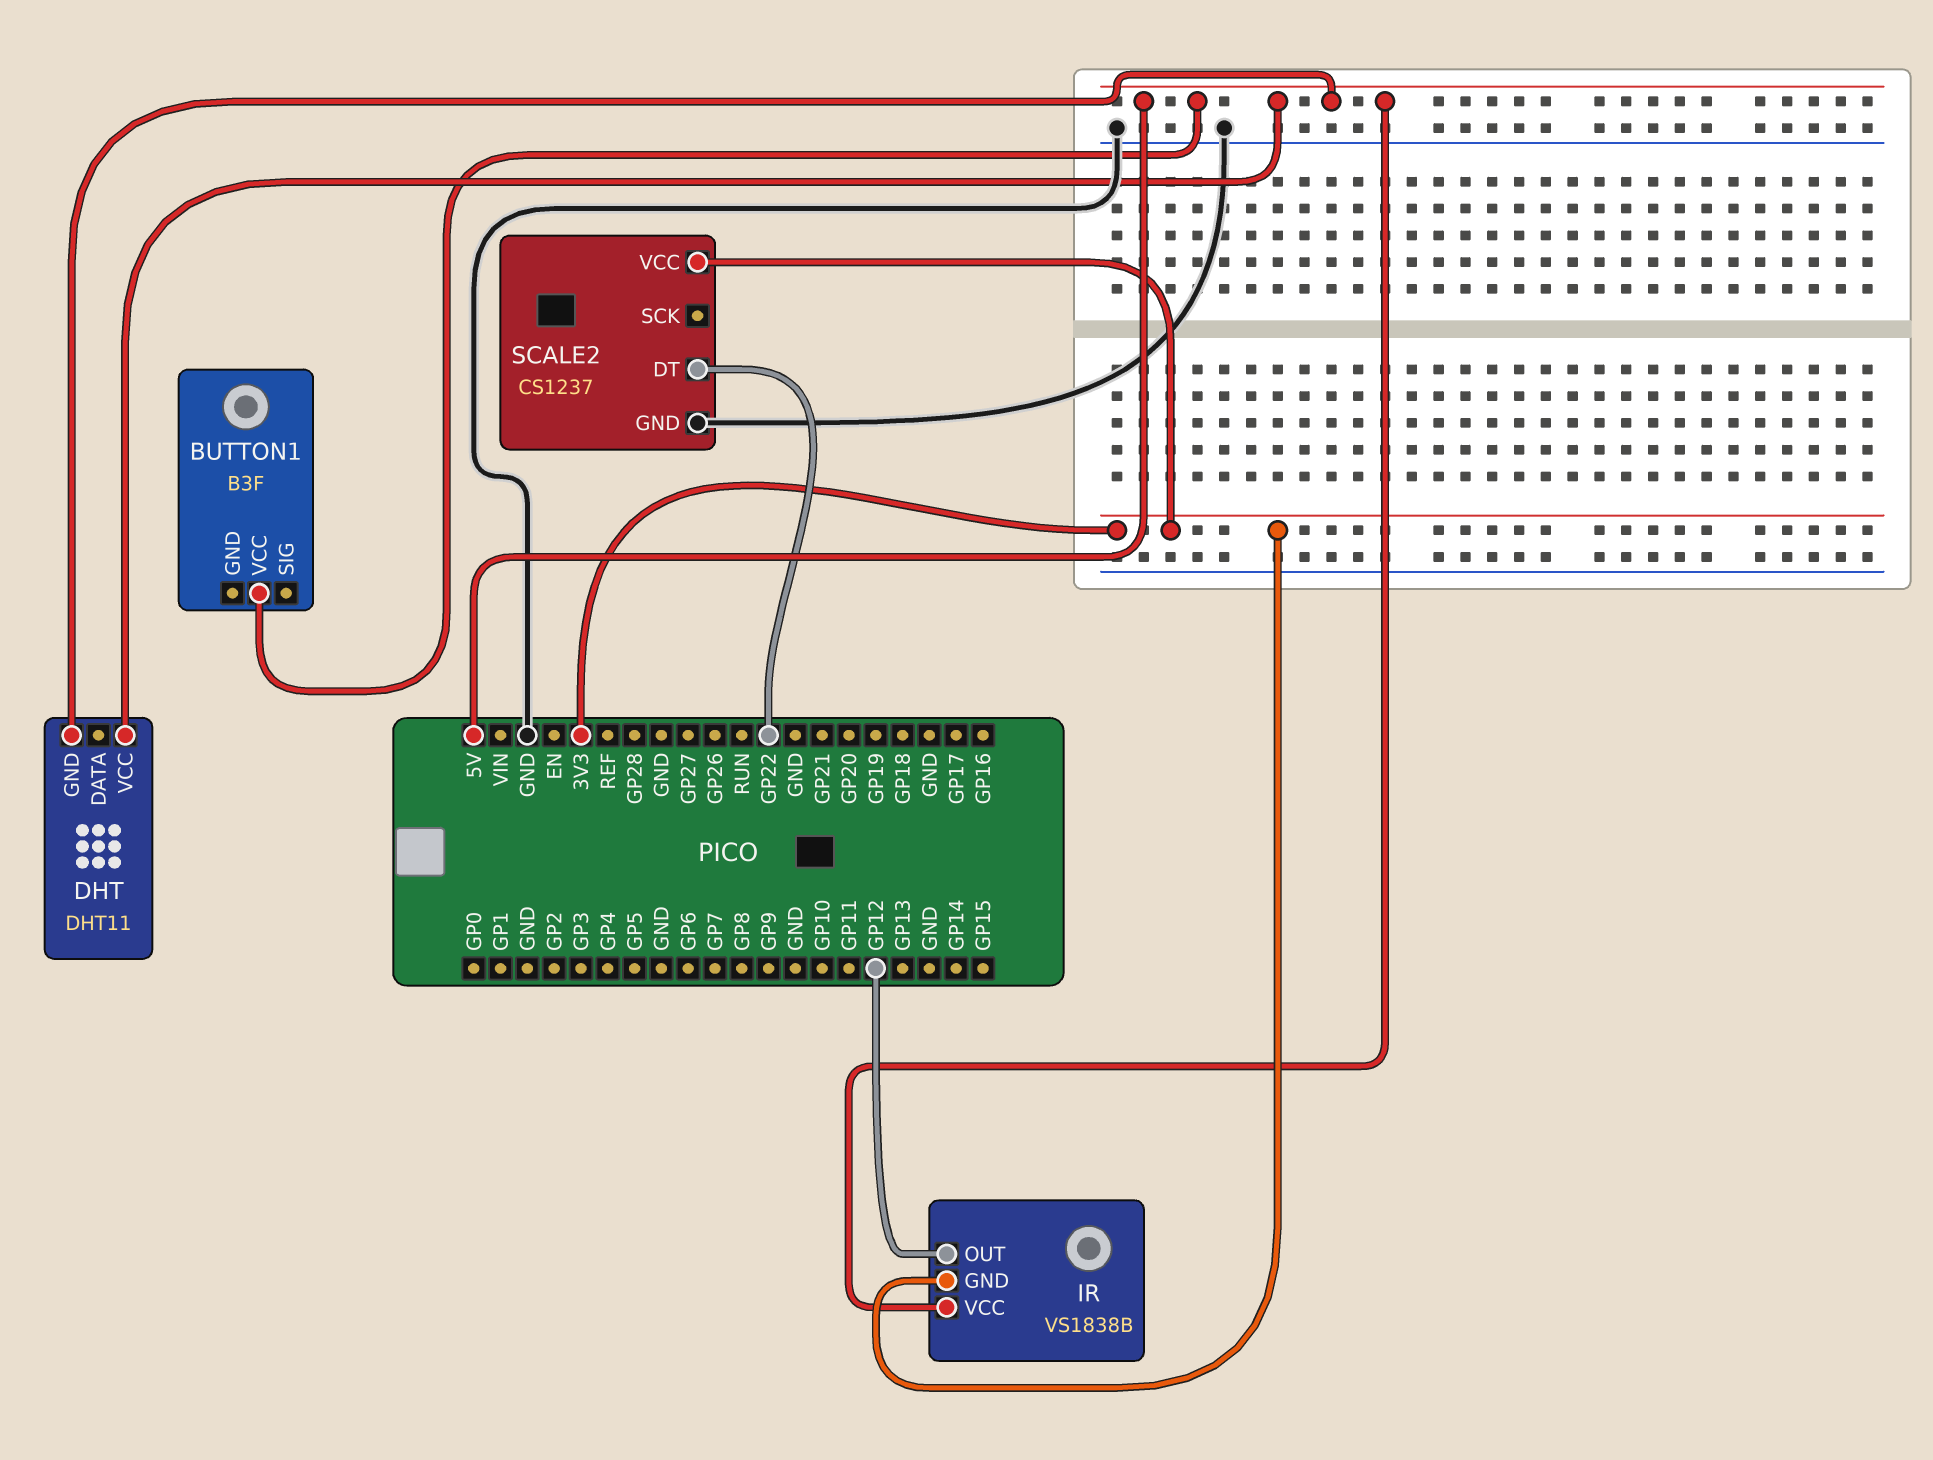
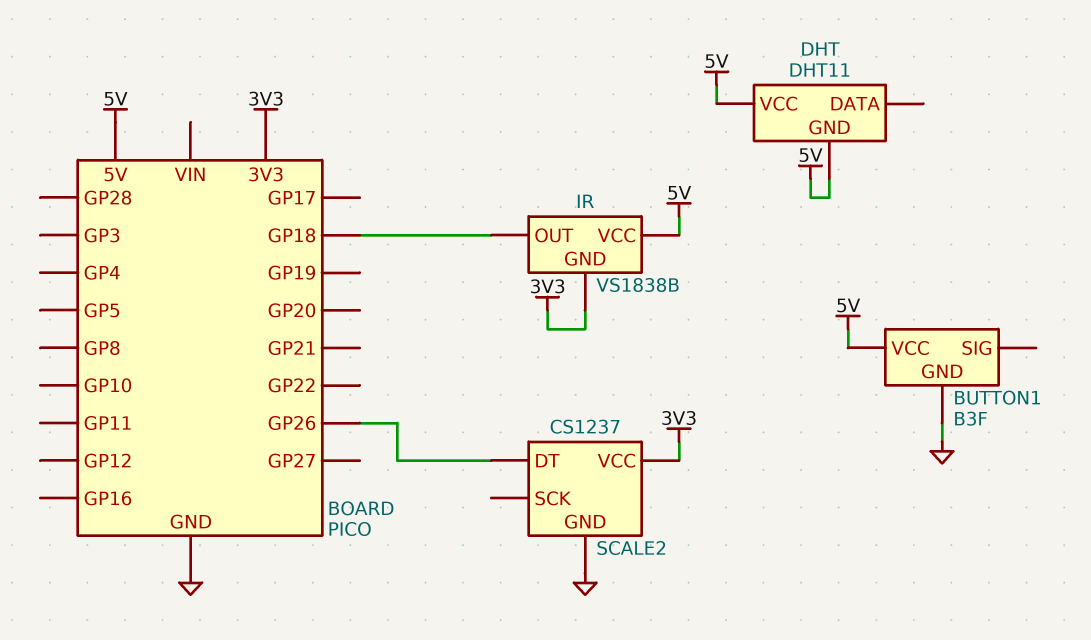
BUTTON1 pin GND: none -> GND
IR pin OUT: GP12 -> GP18
SCALE2 pin DT: GP22 -> GP26

